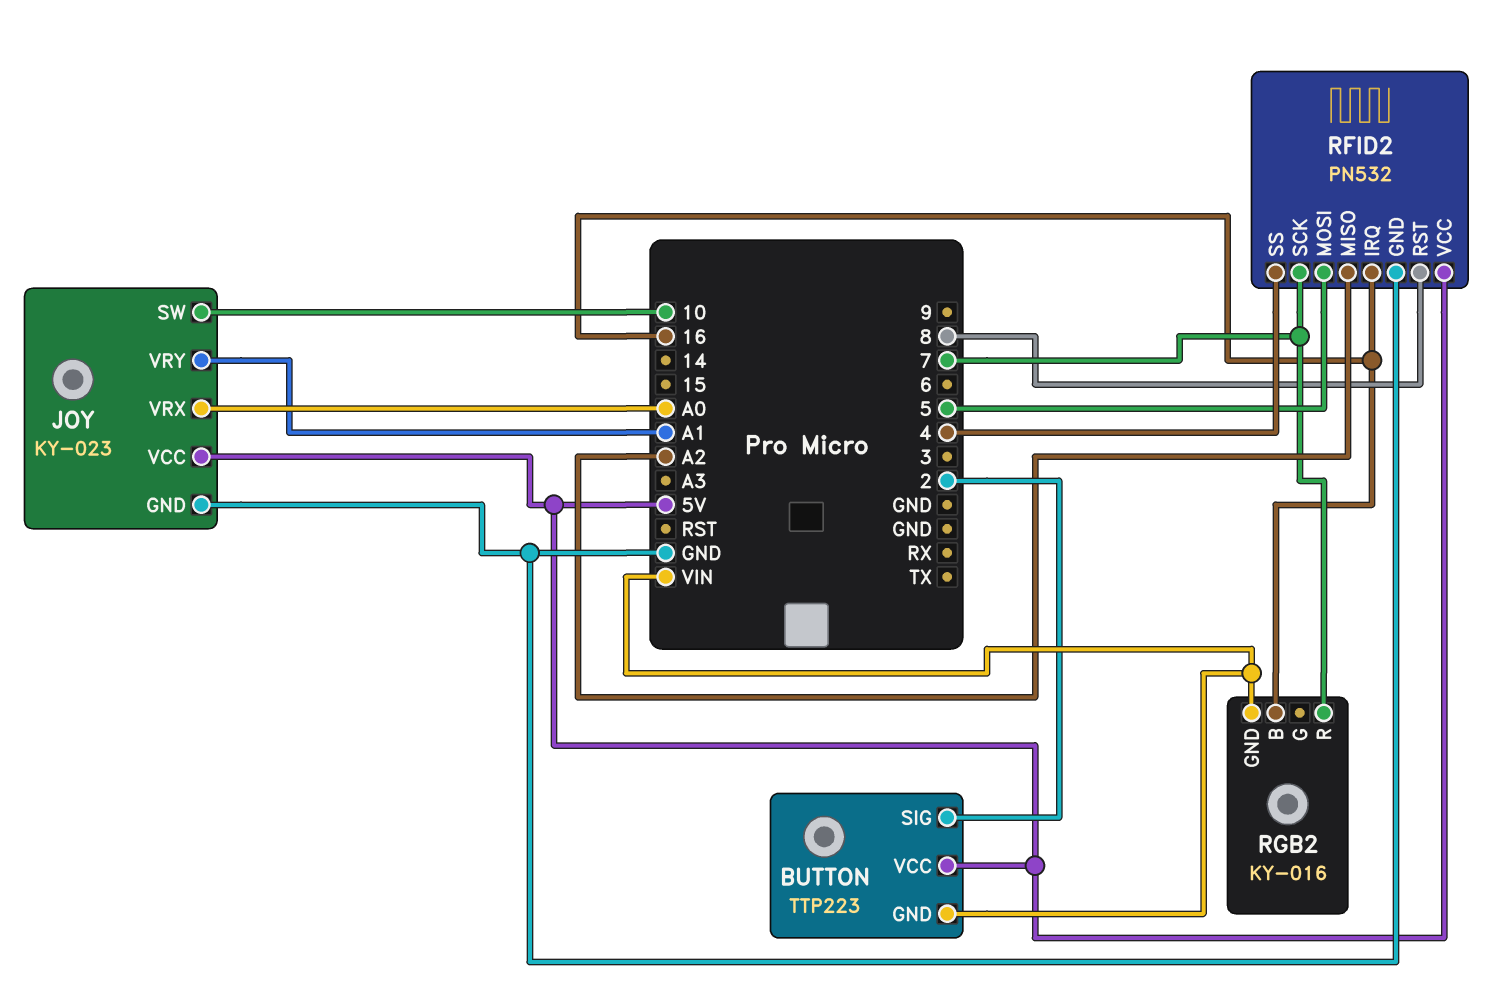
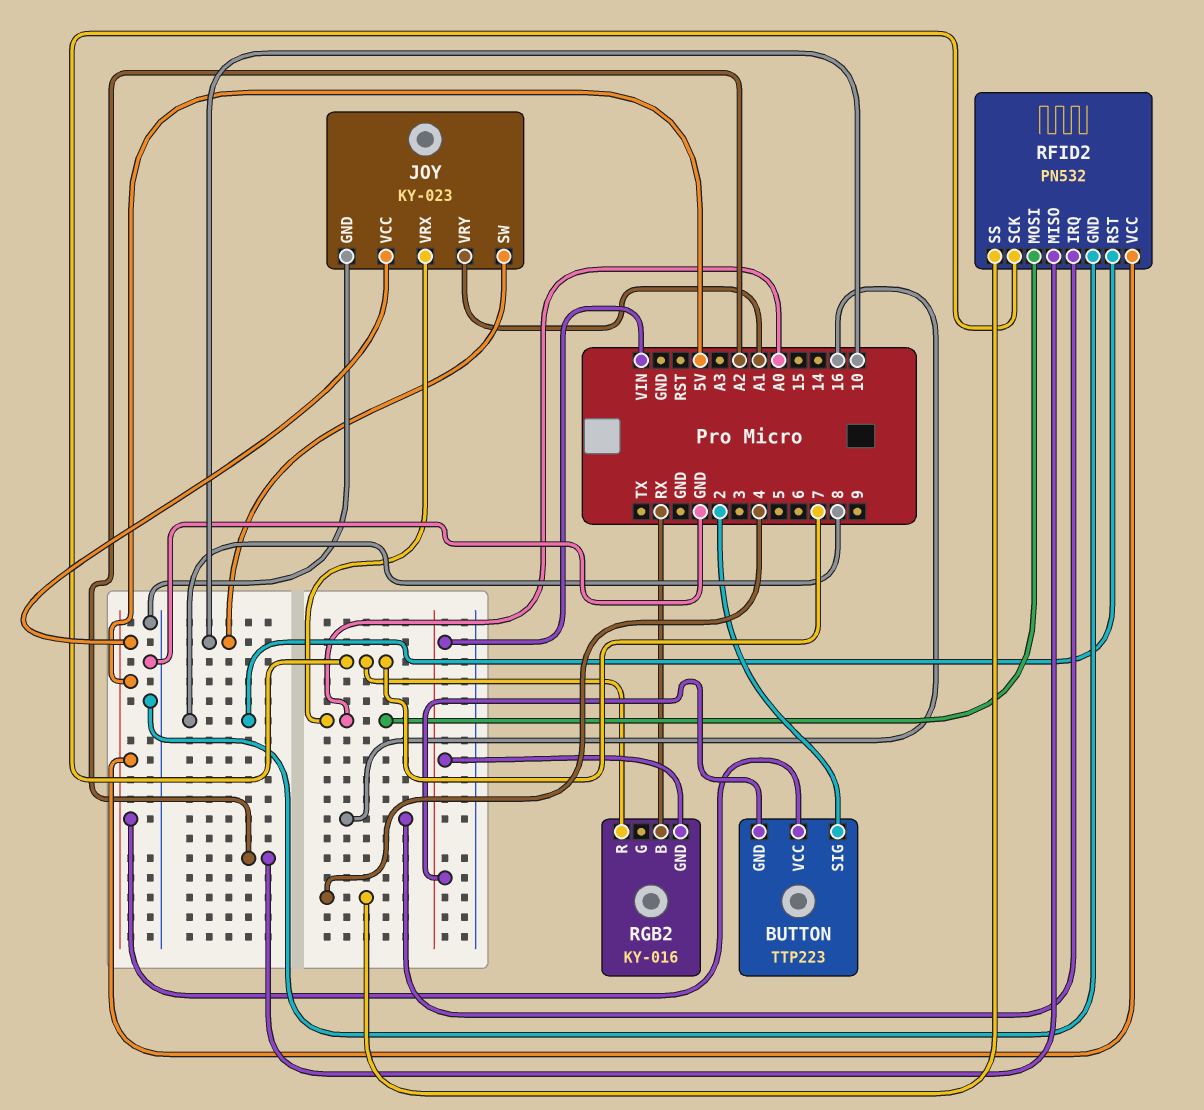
RFID2 pin MOSI: 5 -> A0
RGB2 pin B: 16 -> RX

